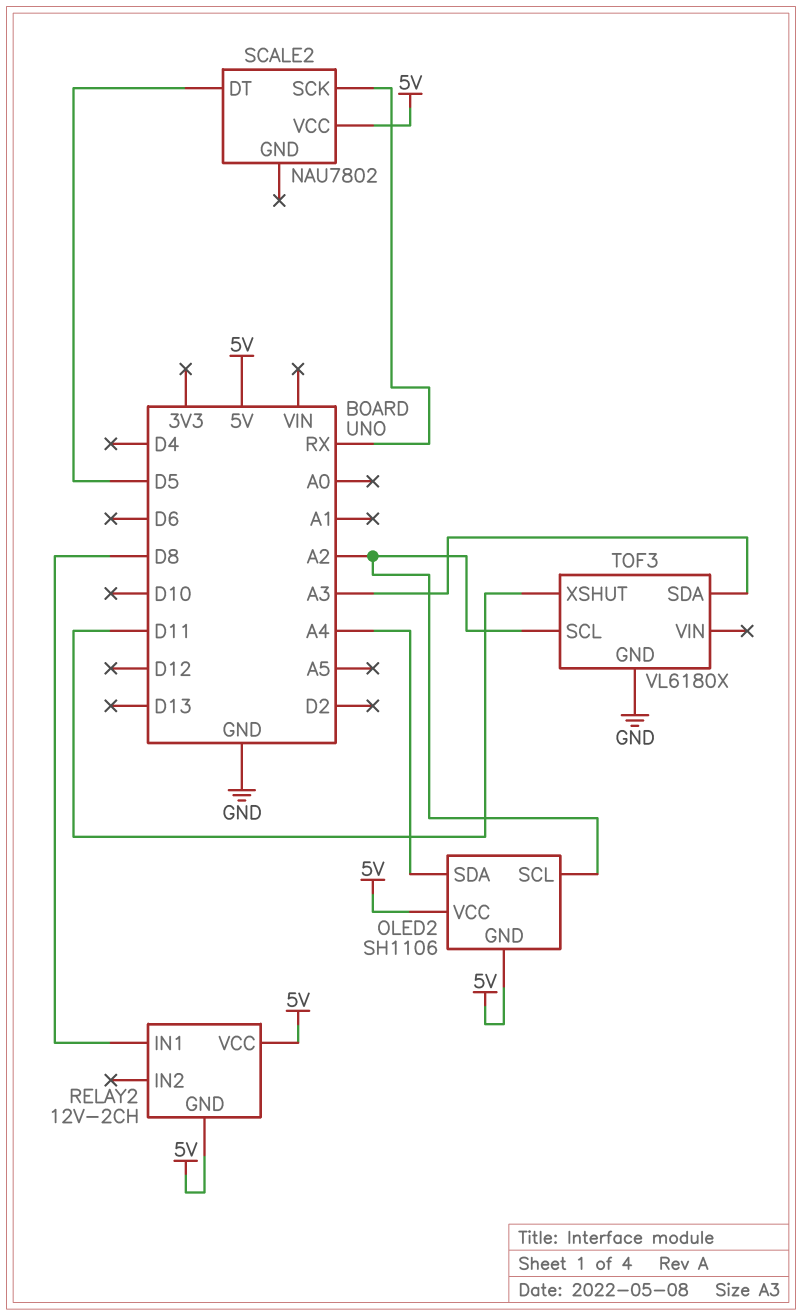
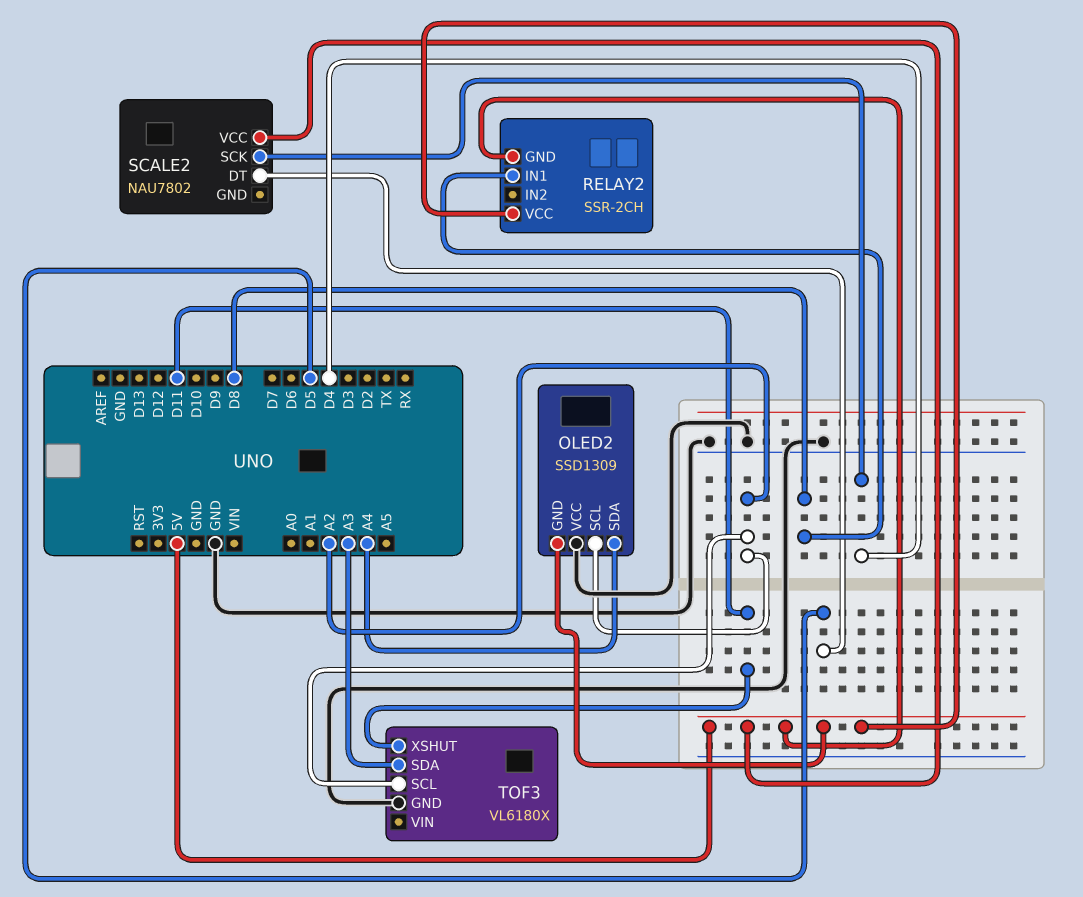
OLED2: SH1106 -> SSD1309
OLED2 pin VCC: 5V -> GND
RELAY2: 12V-2CH -> SSR-2CH
SCALE2 pin SCK: RX -> D4

